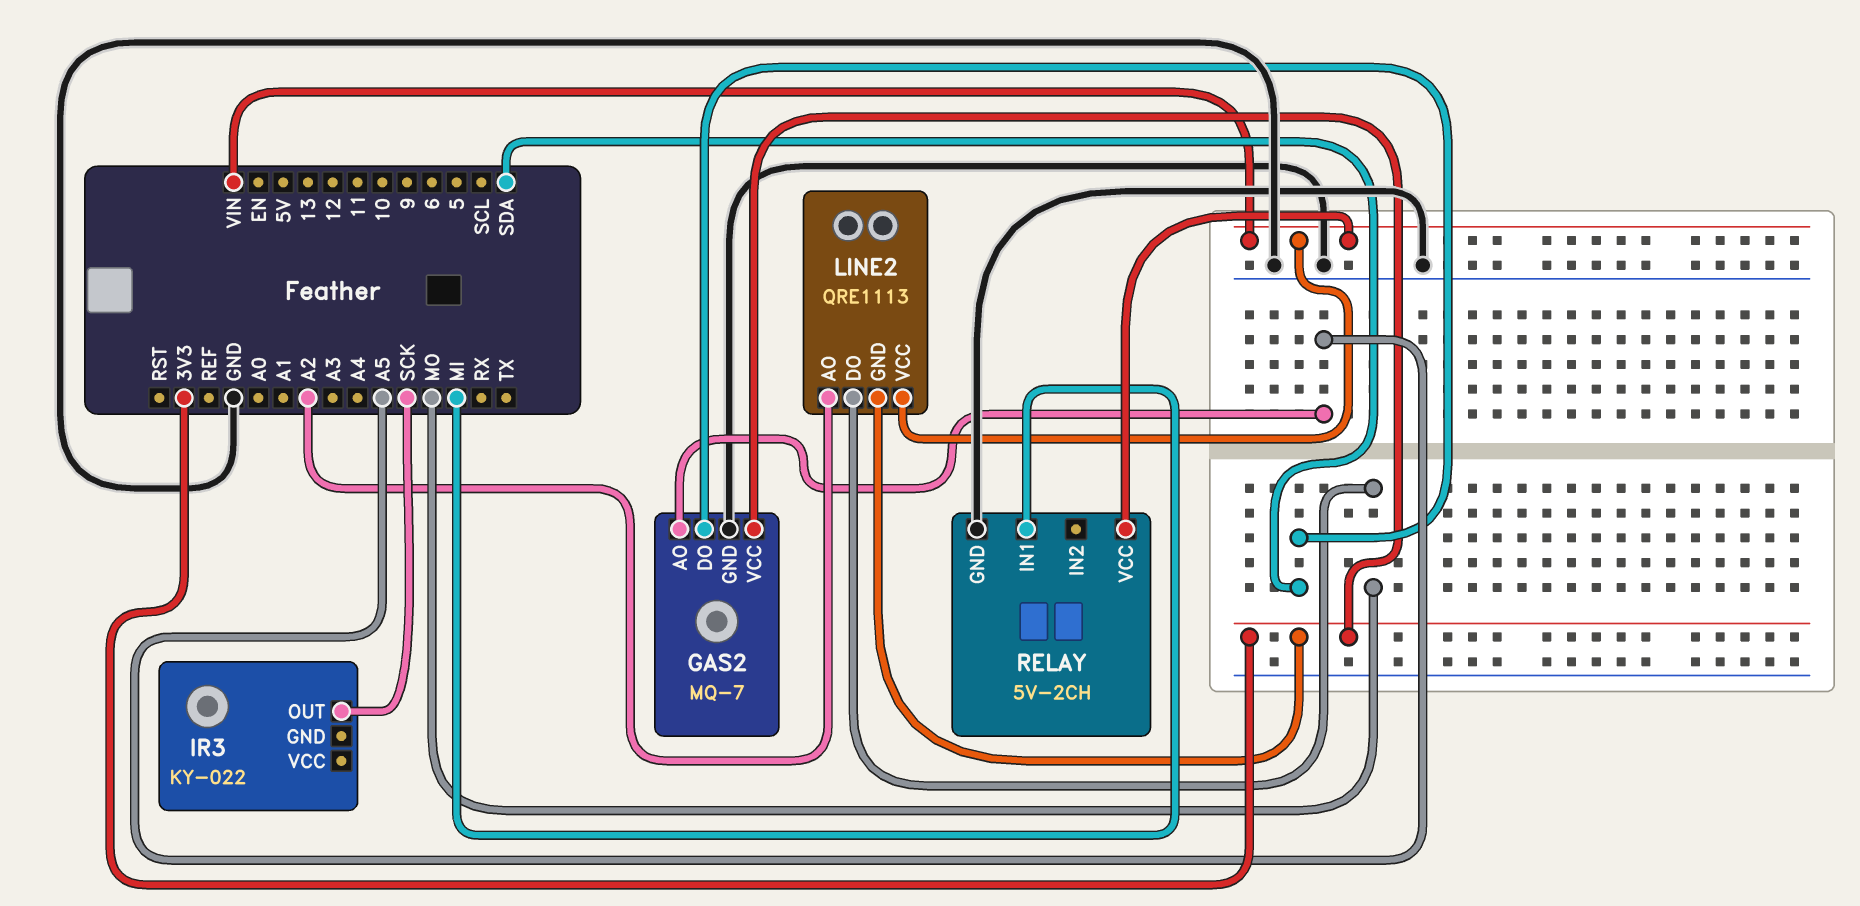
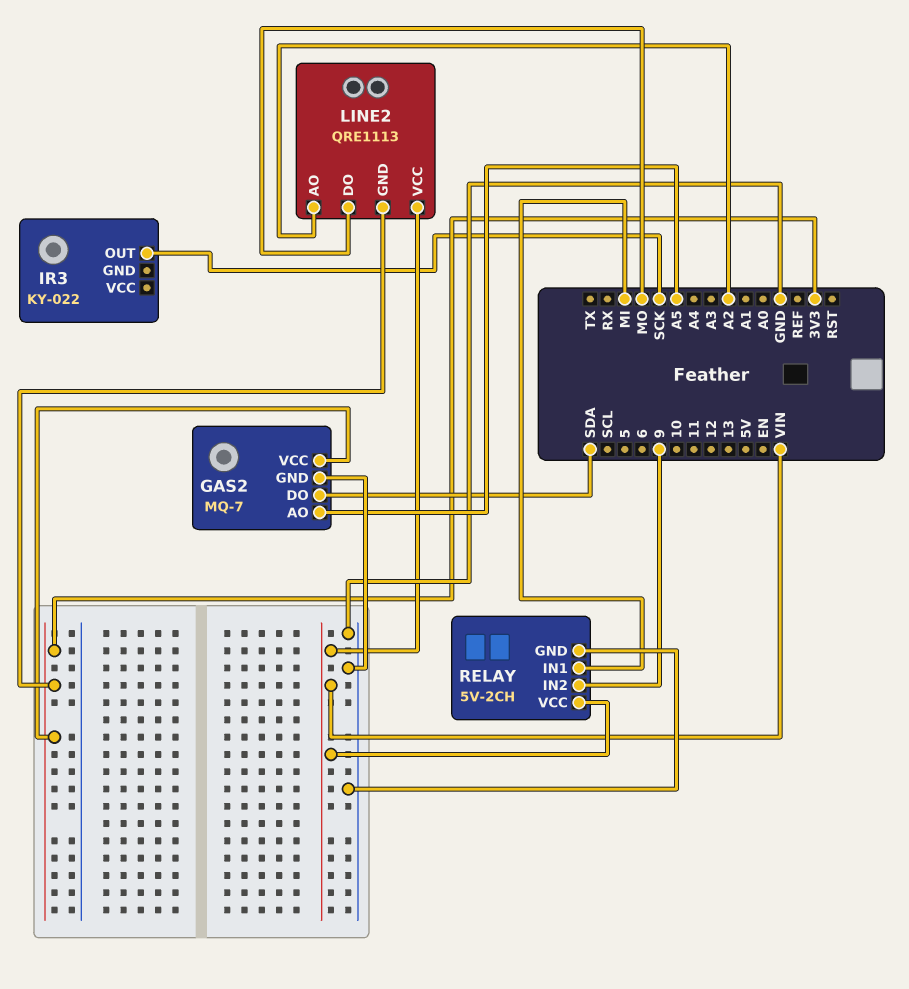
RELAY pin IN2: none -> 9

